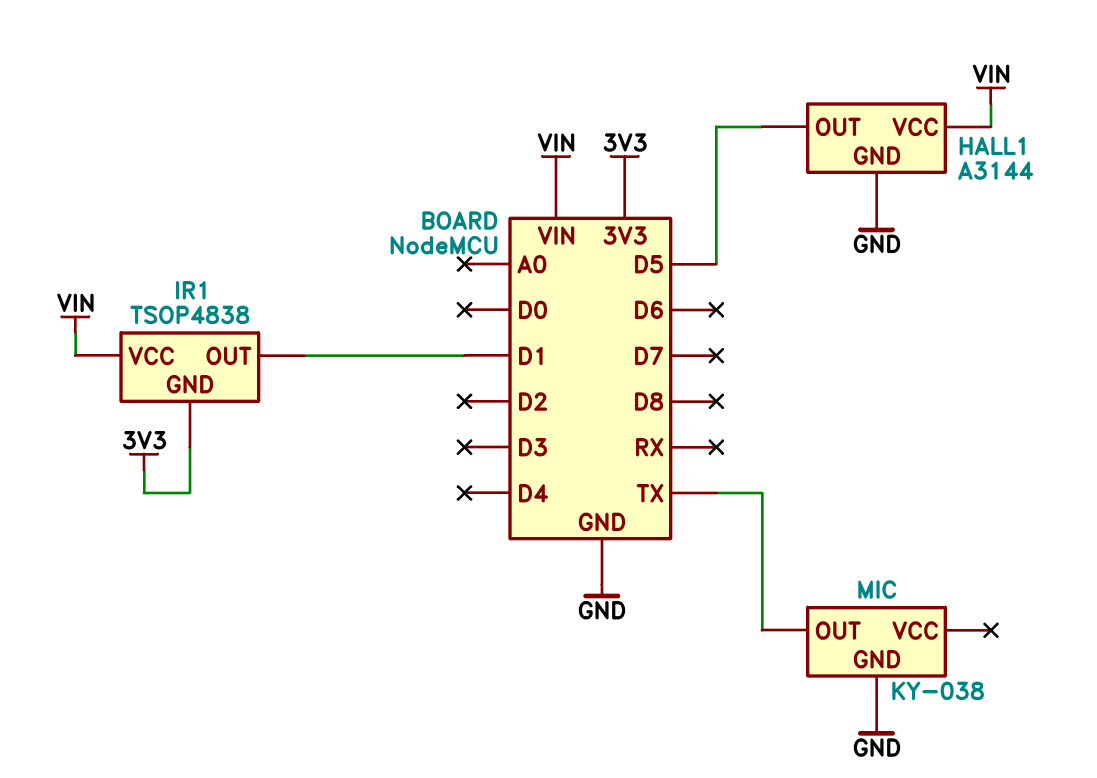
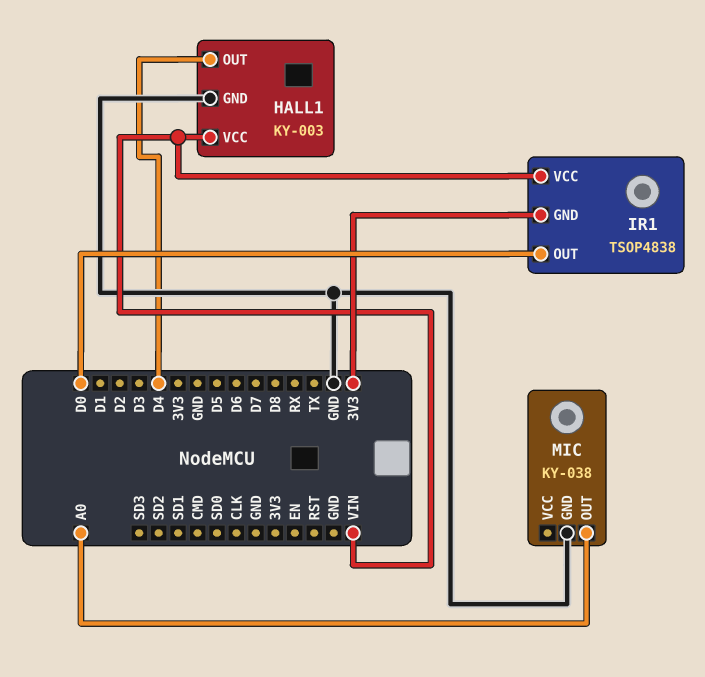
HALL1: A3144 -> KY-003
HALL1 pin OUT: D5 -> D4
IR1 pin OUT: D1 -> D0
MIC pin OUT: TX -> A0

